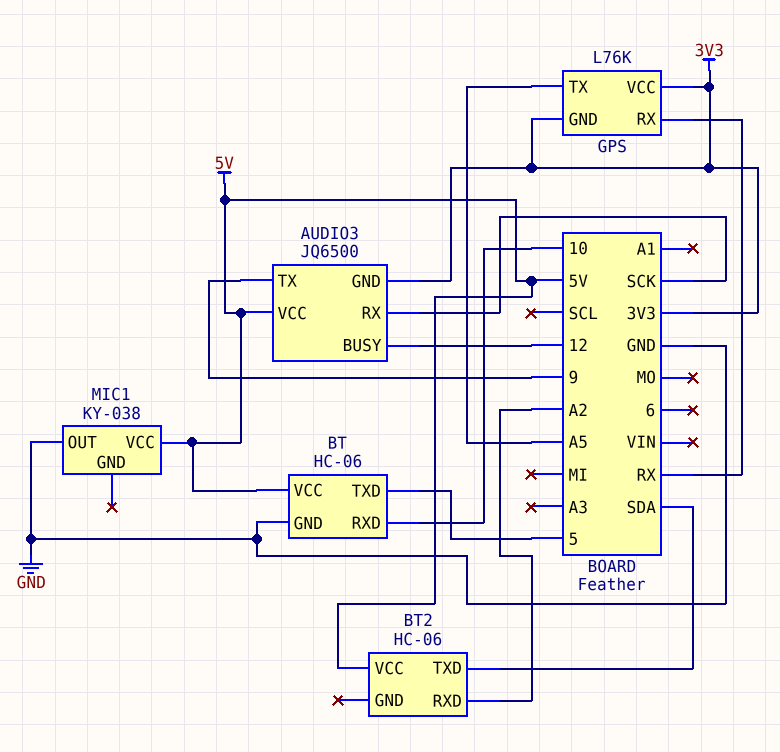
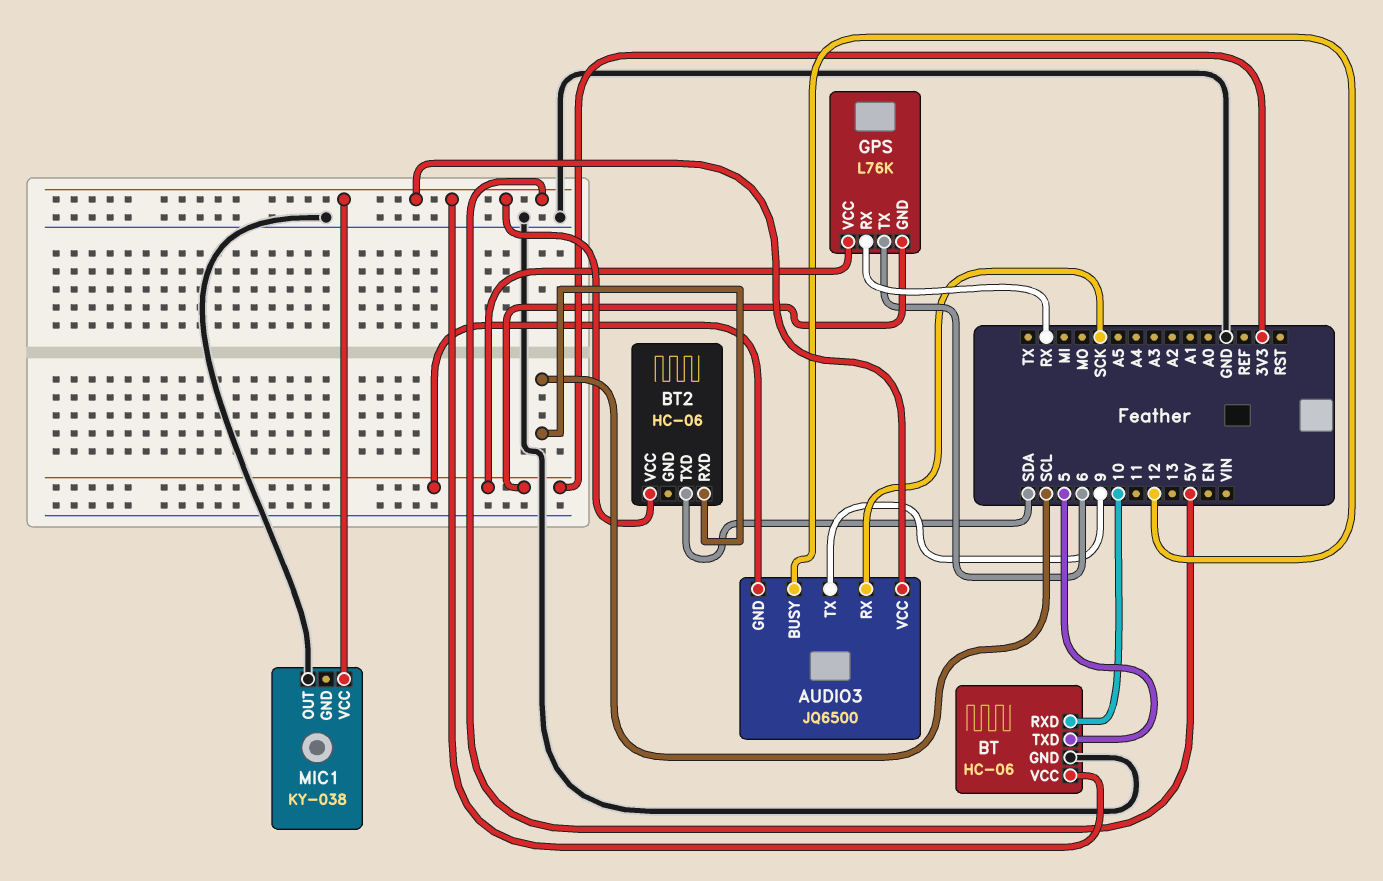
BT2 pin RXD: A2 -> SCL
GPS pin TX: A5 -> 6

